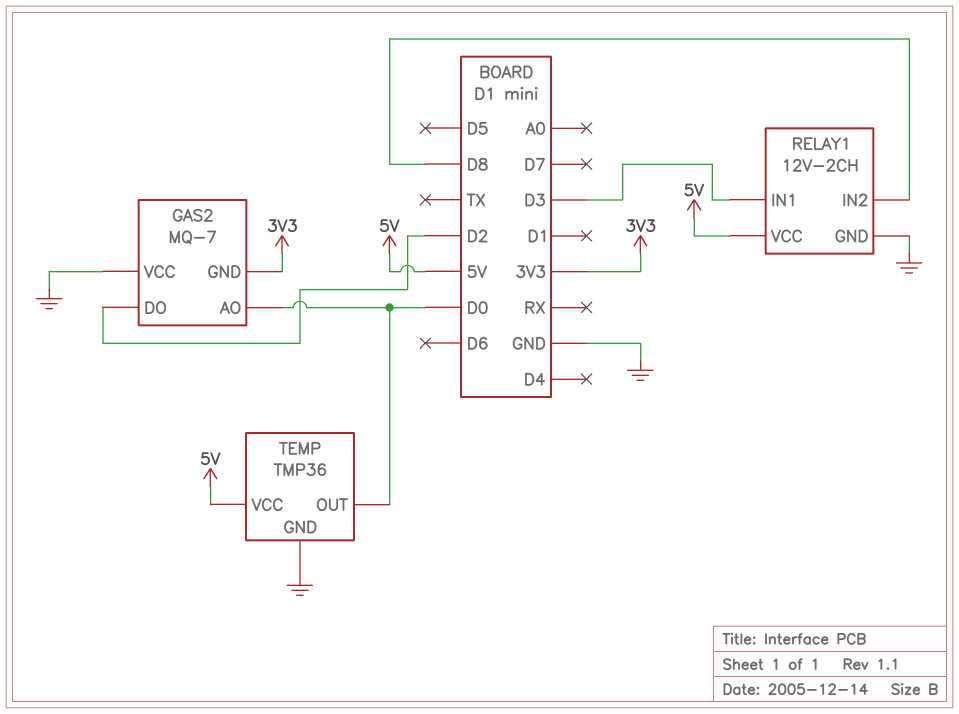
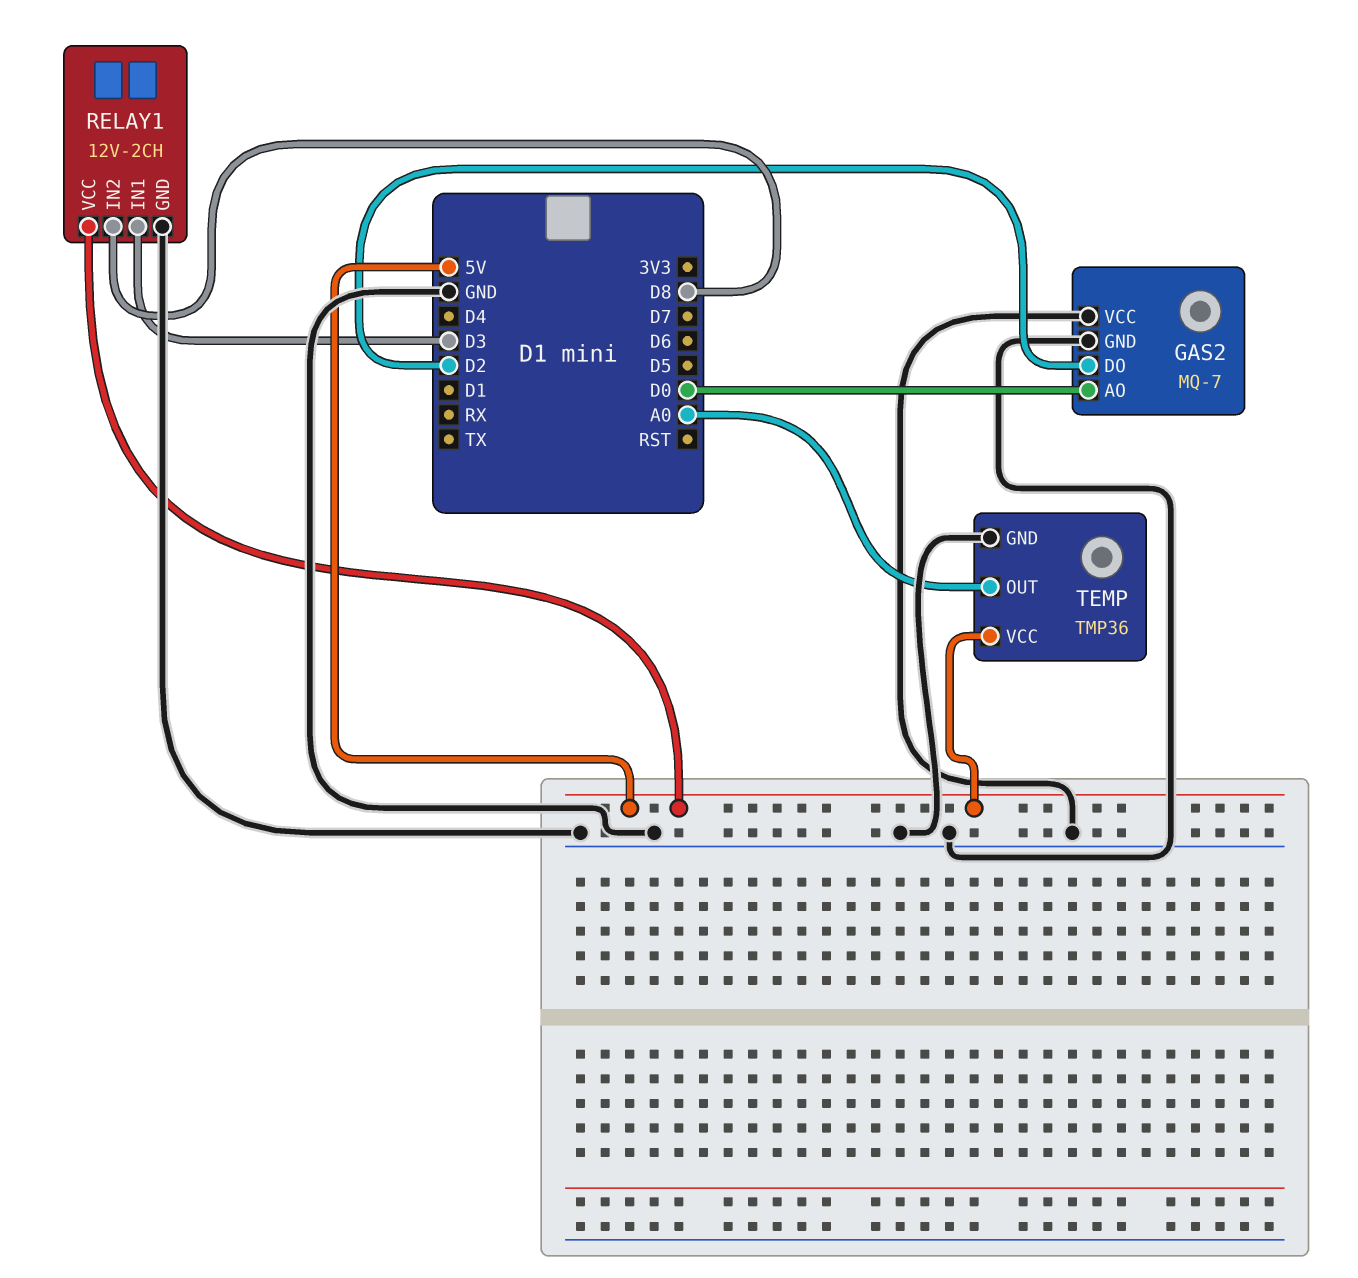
GAS2 pin GND: 3V3 -> GND
TEMP pin OUT: D0 -> A0

